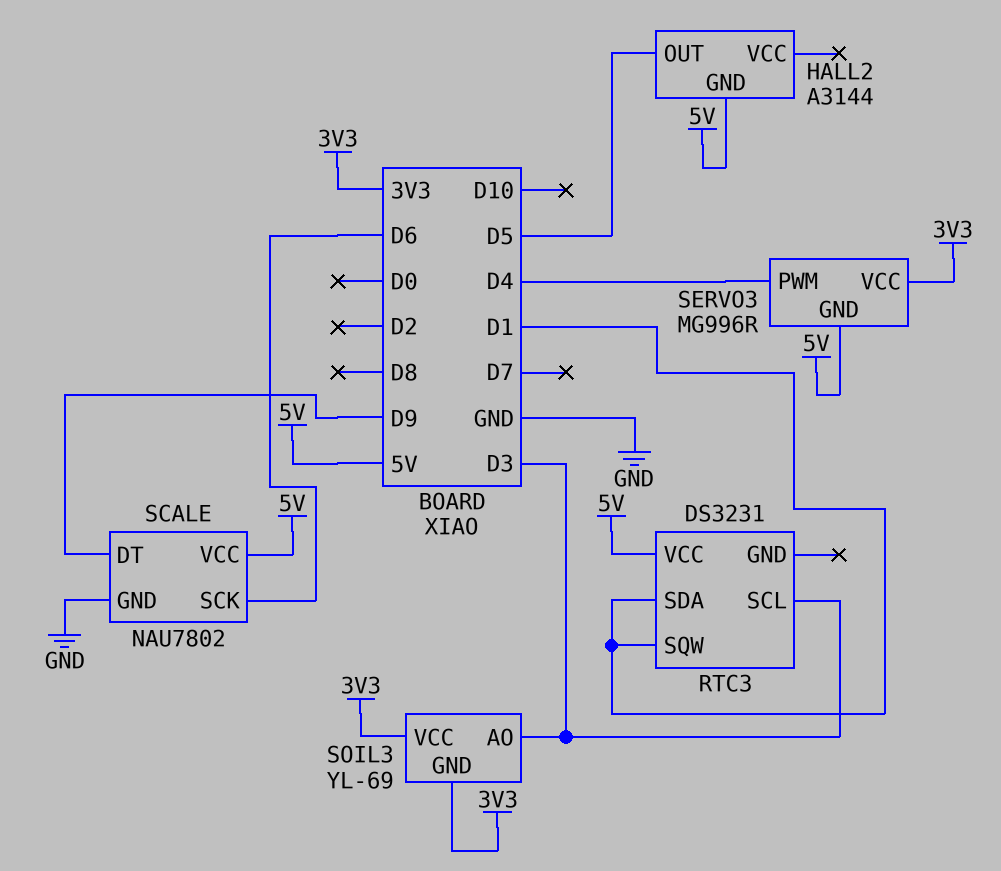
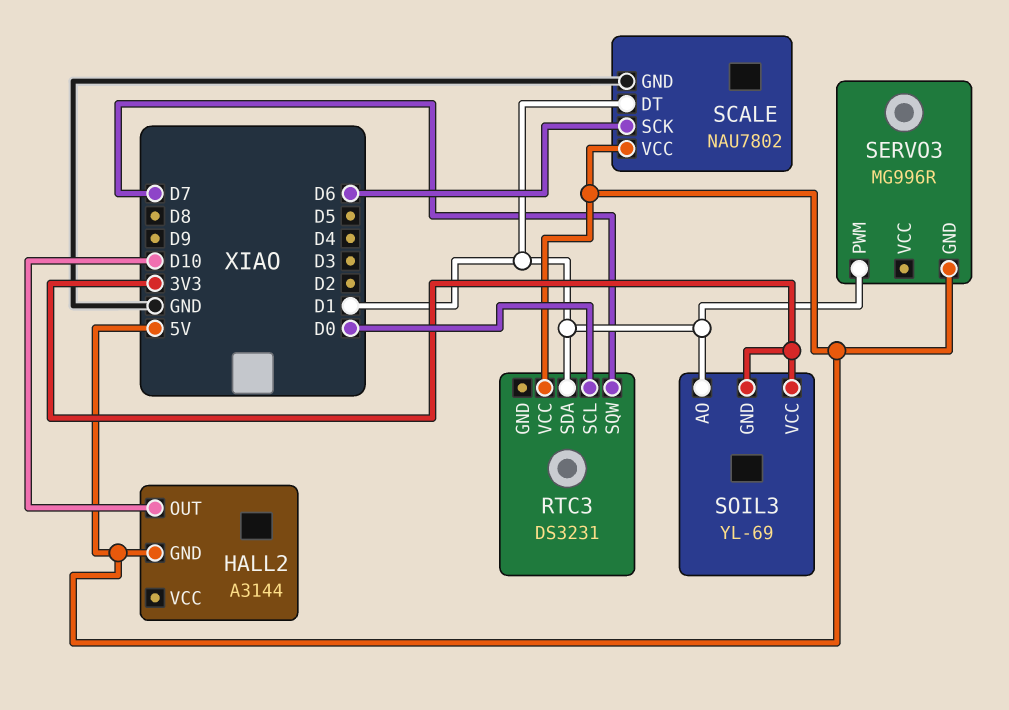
HALL2 pin OUT: D5 -> D10
RTC3 pin SCL: D3 -> D0
RTC3 pin SQW: D1 -> D7
SCALE pin DT: D9 -> D1
SERVO3 pin PWM: D4 -> D1
SERVO3 pin VCC: 3V3 -> none
SOIL3 pin AO: D3 -> D1

